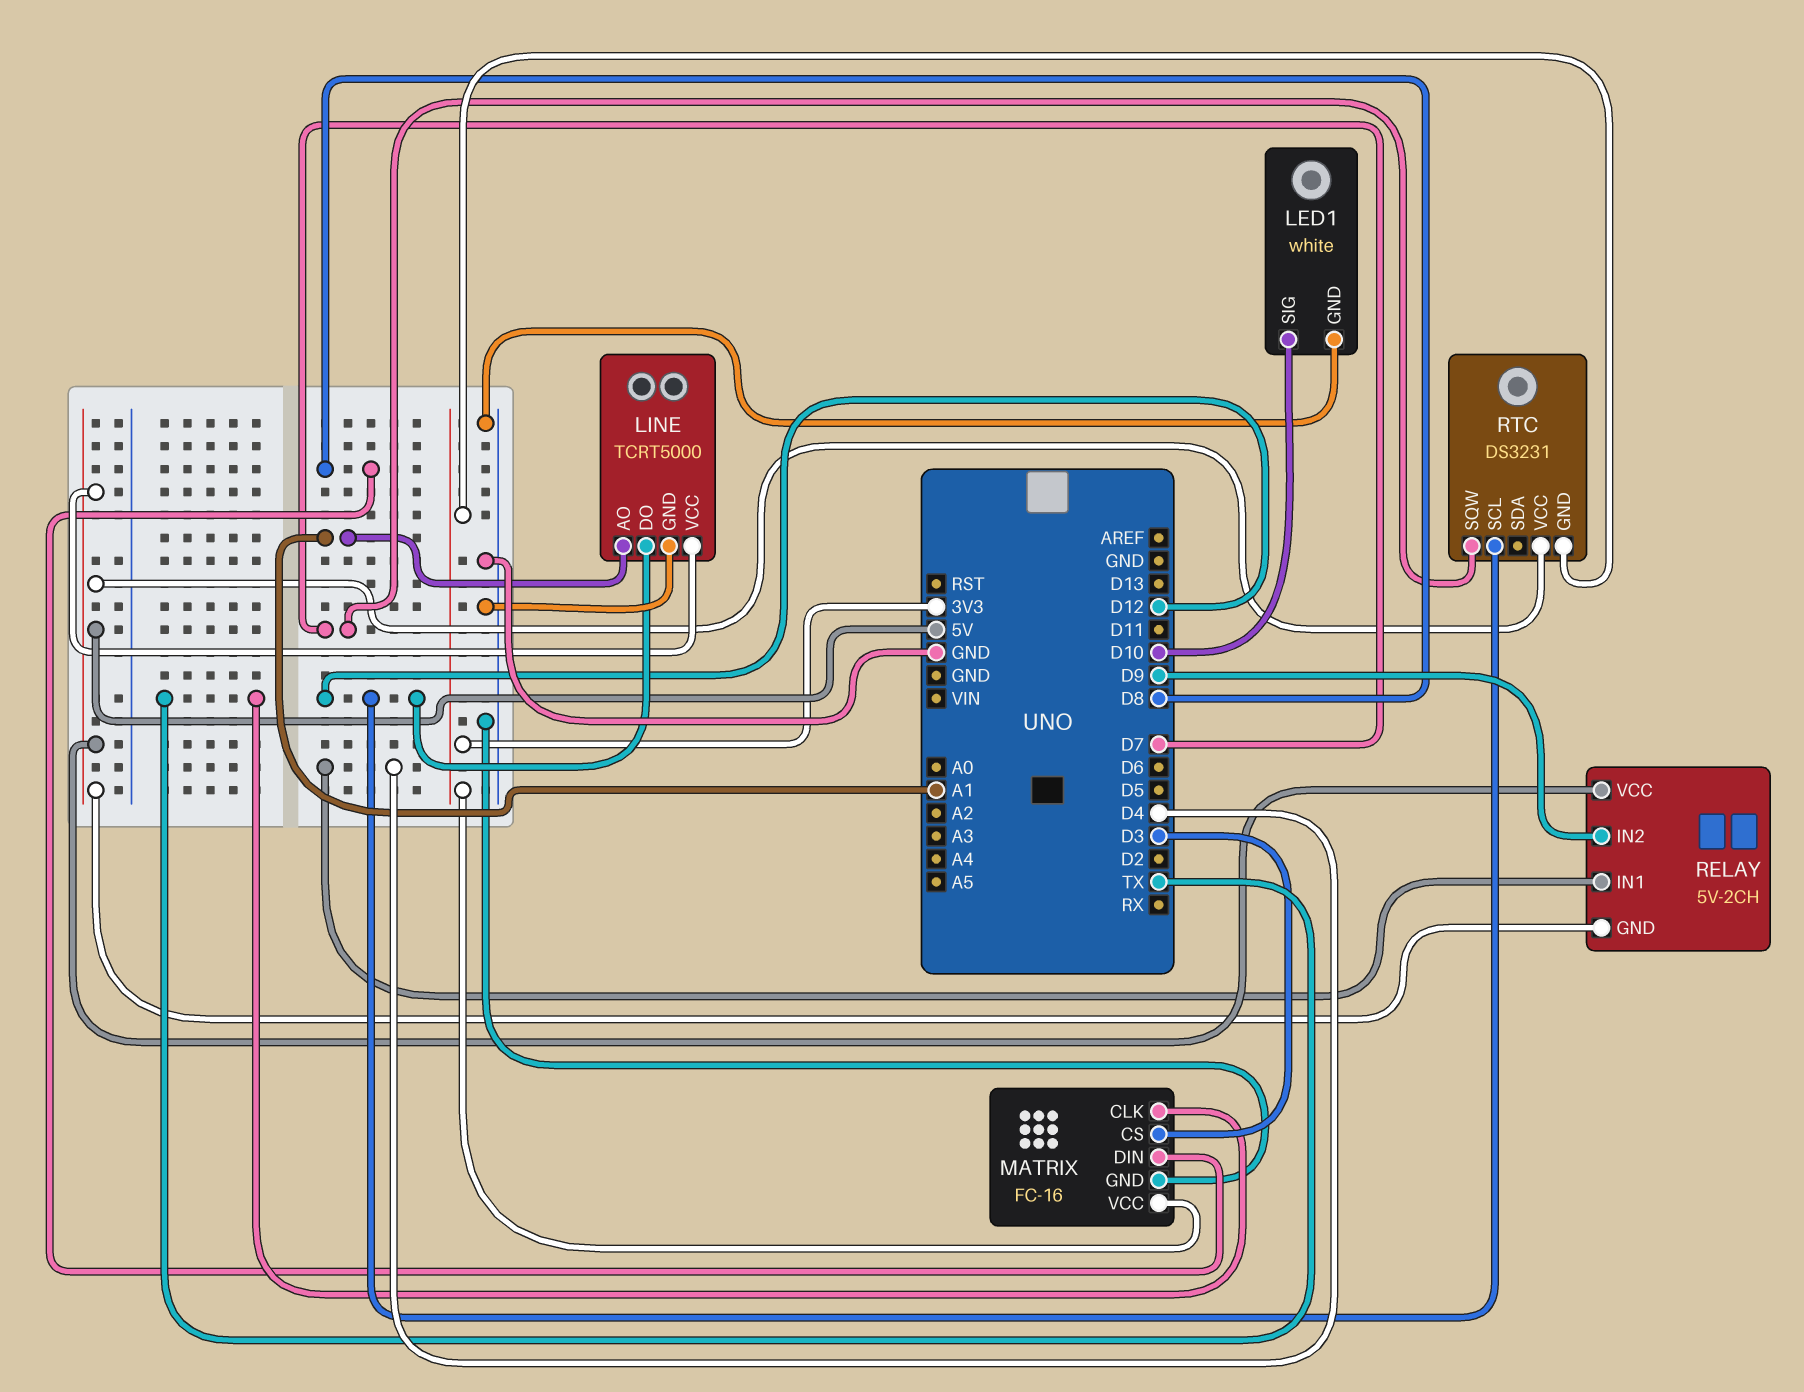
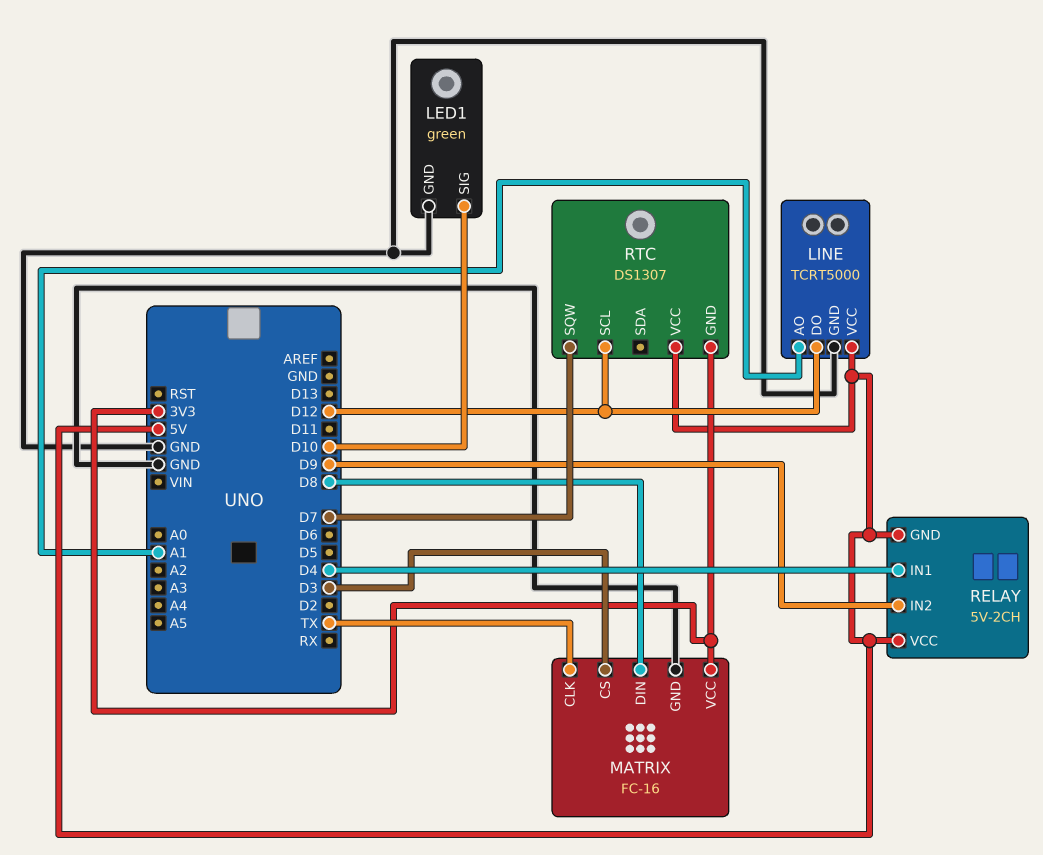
LED1: white -> green
RTC: DS3231 -> DS1307

